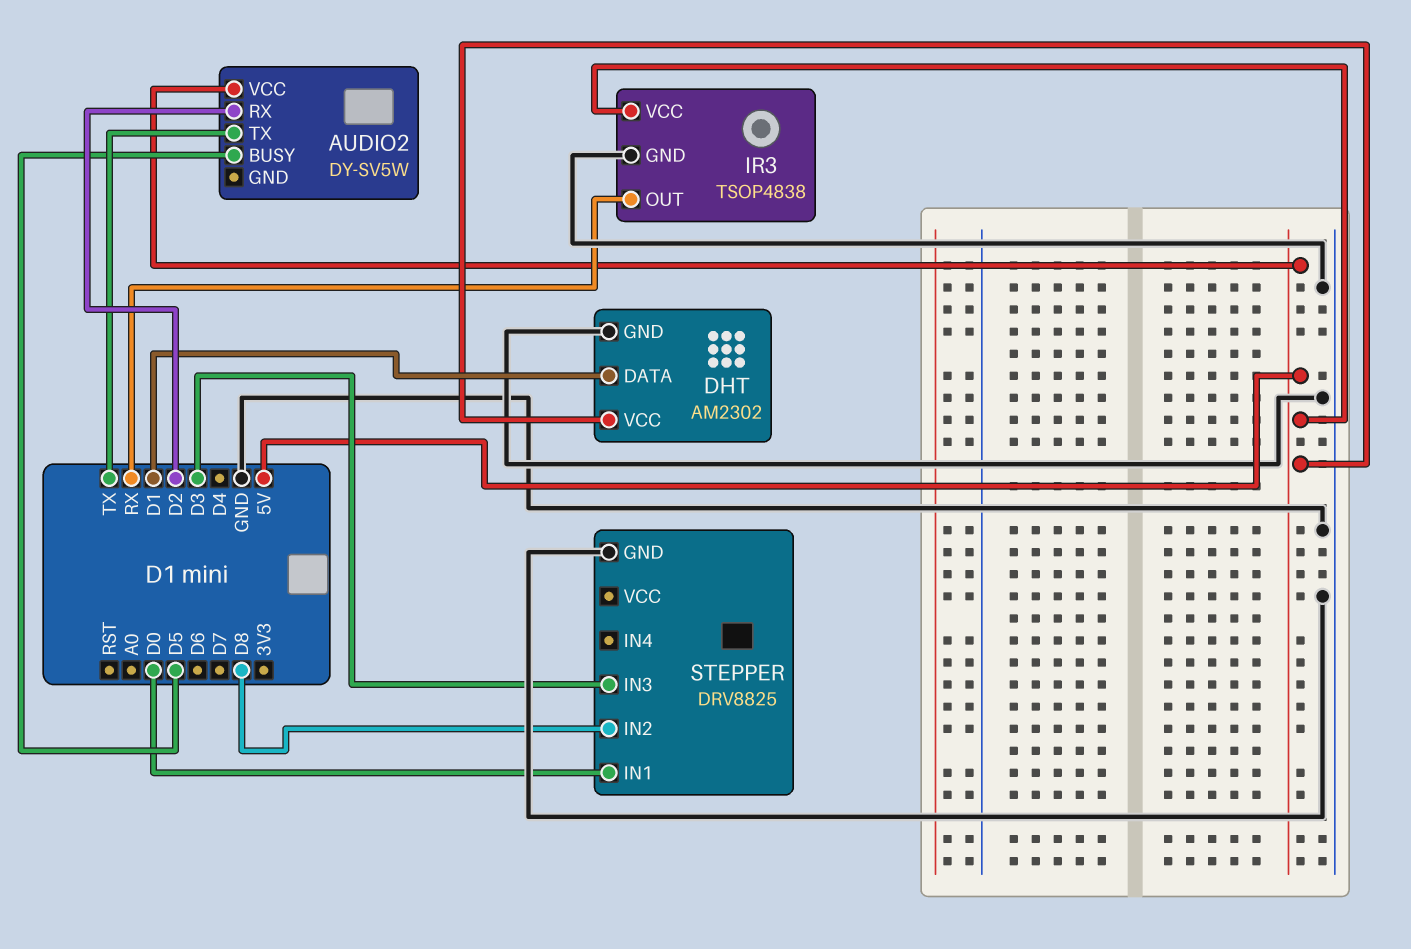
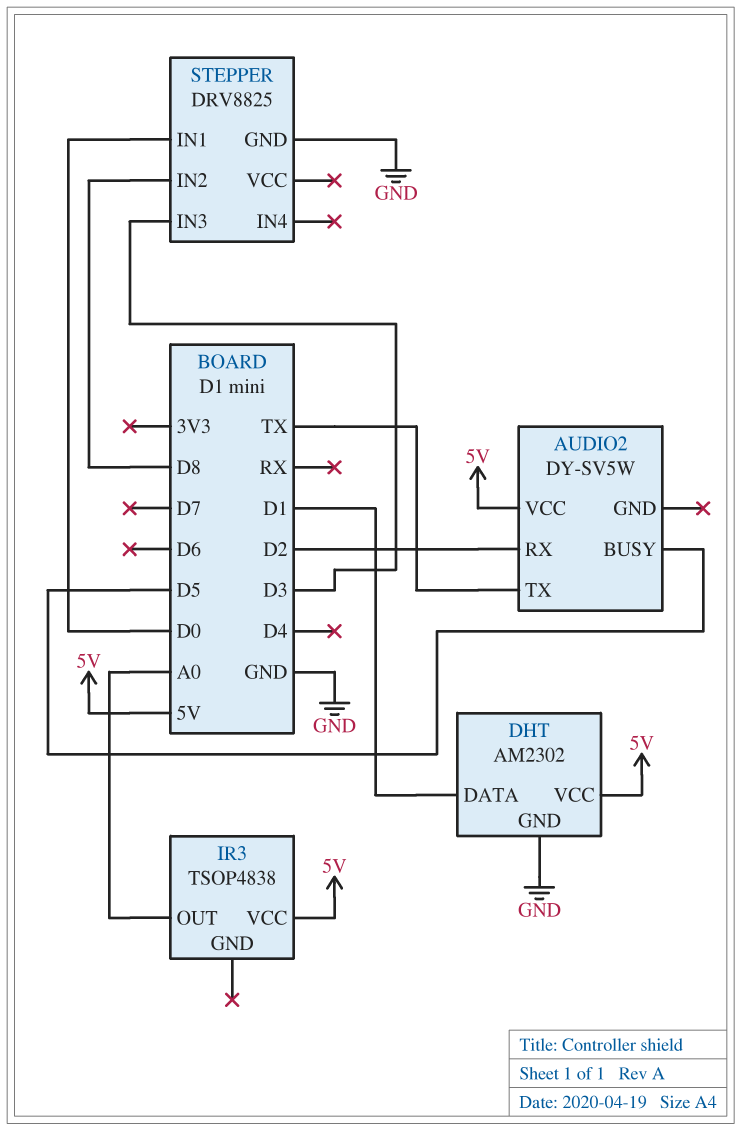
IR3 pin GND: GND -> none
IR3 pin OUT: RX -> A0

